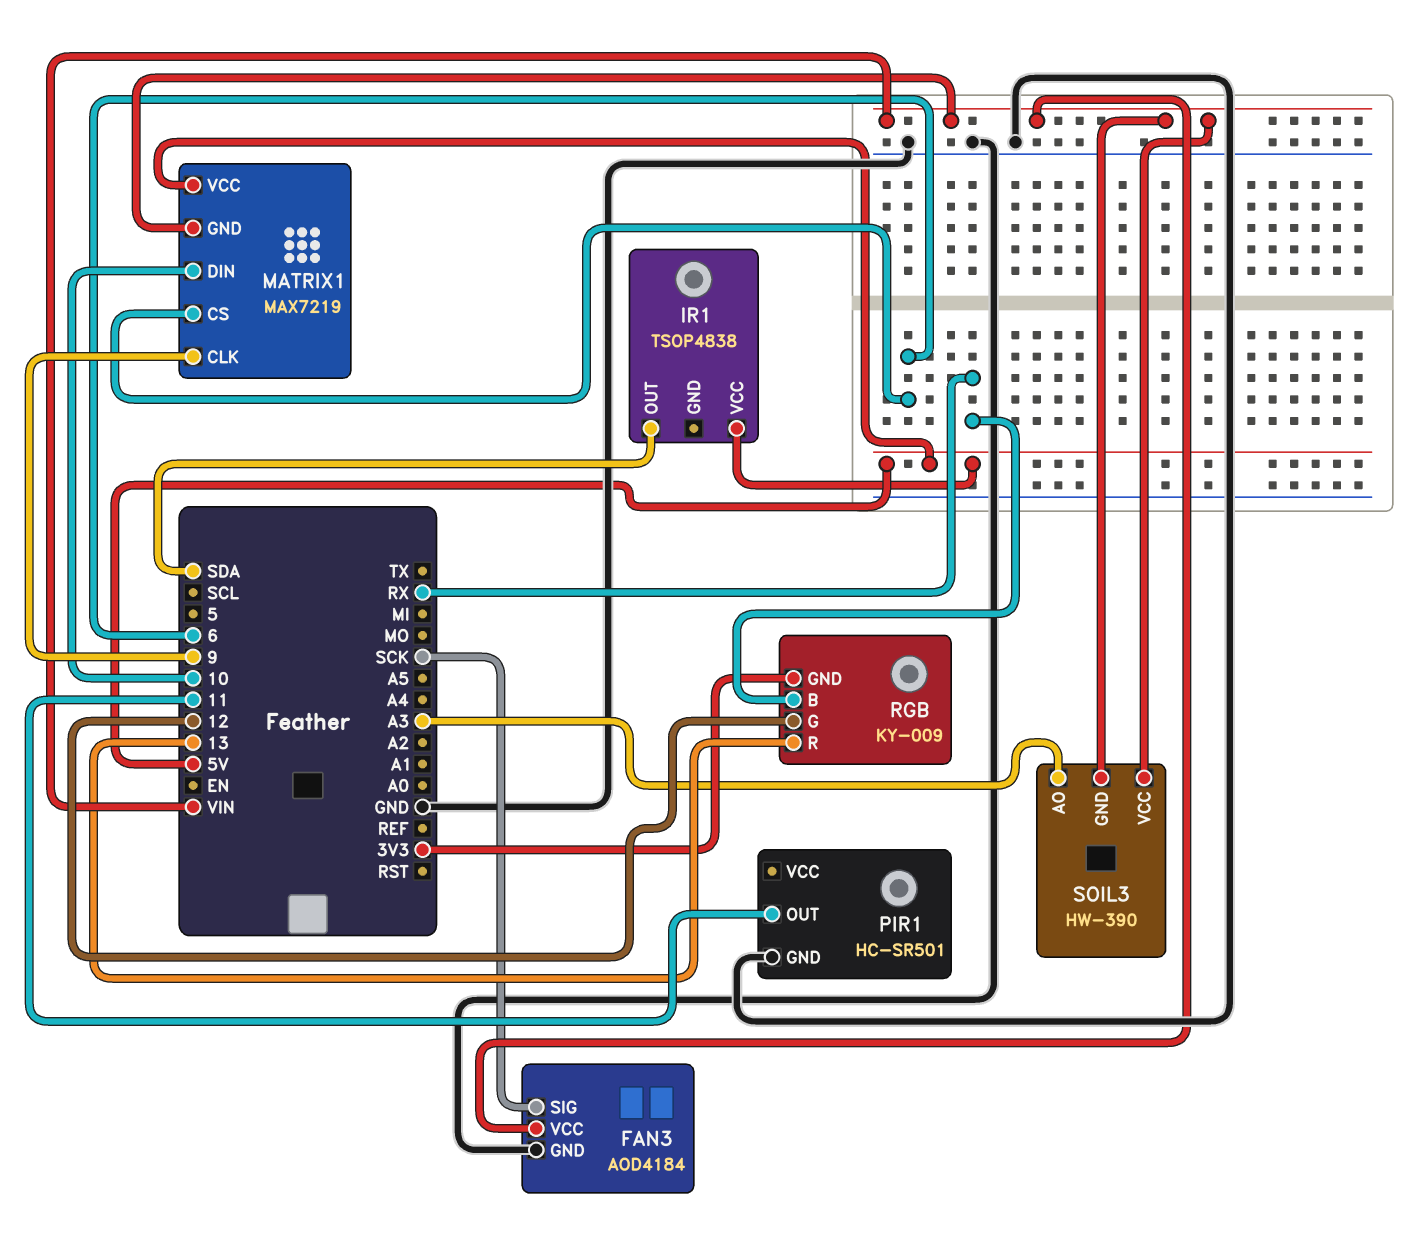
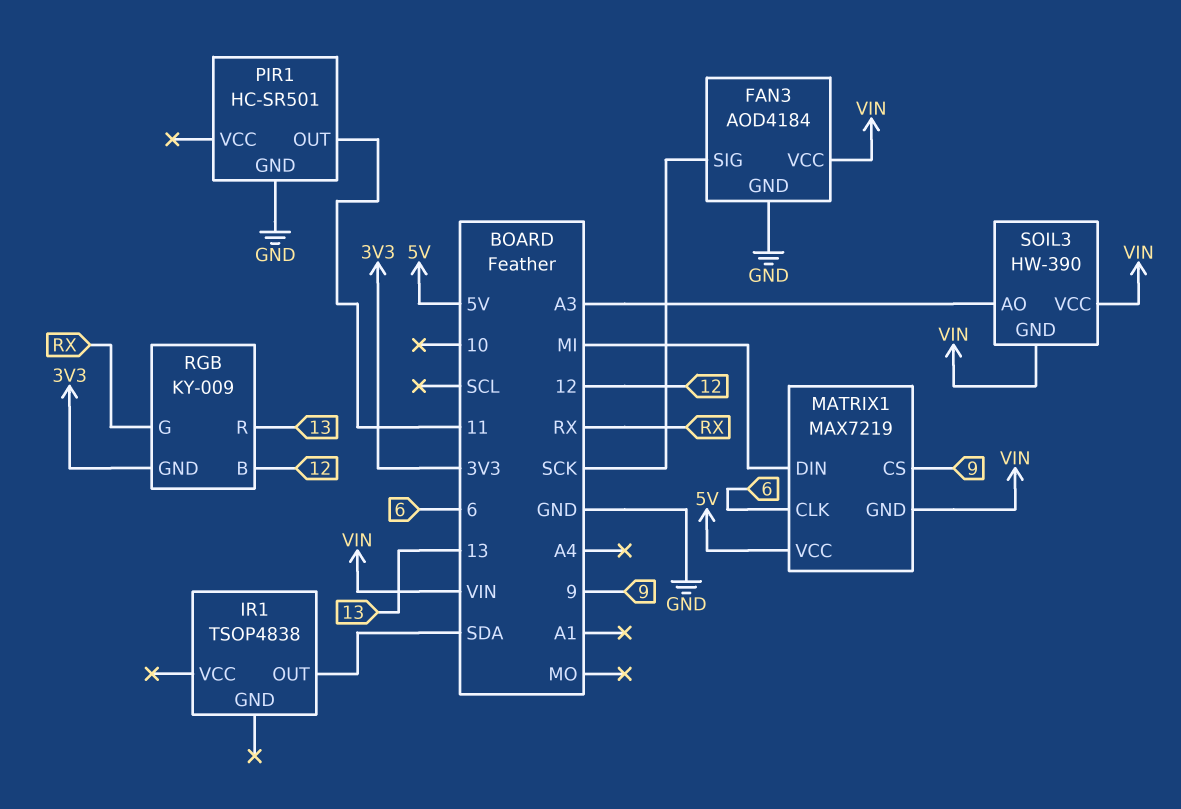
IR1 pin VCC: 5V -> none
MATRIX1 pin CLK: 9 -> 6
MATRIX1 pin CS: 6 -> 9
MATRIX1 pin DIN: 10 -> MI
RGB pin B: RX -> 12
RGB pin G: 12 -> RX

